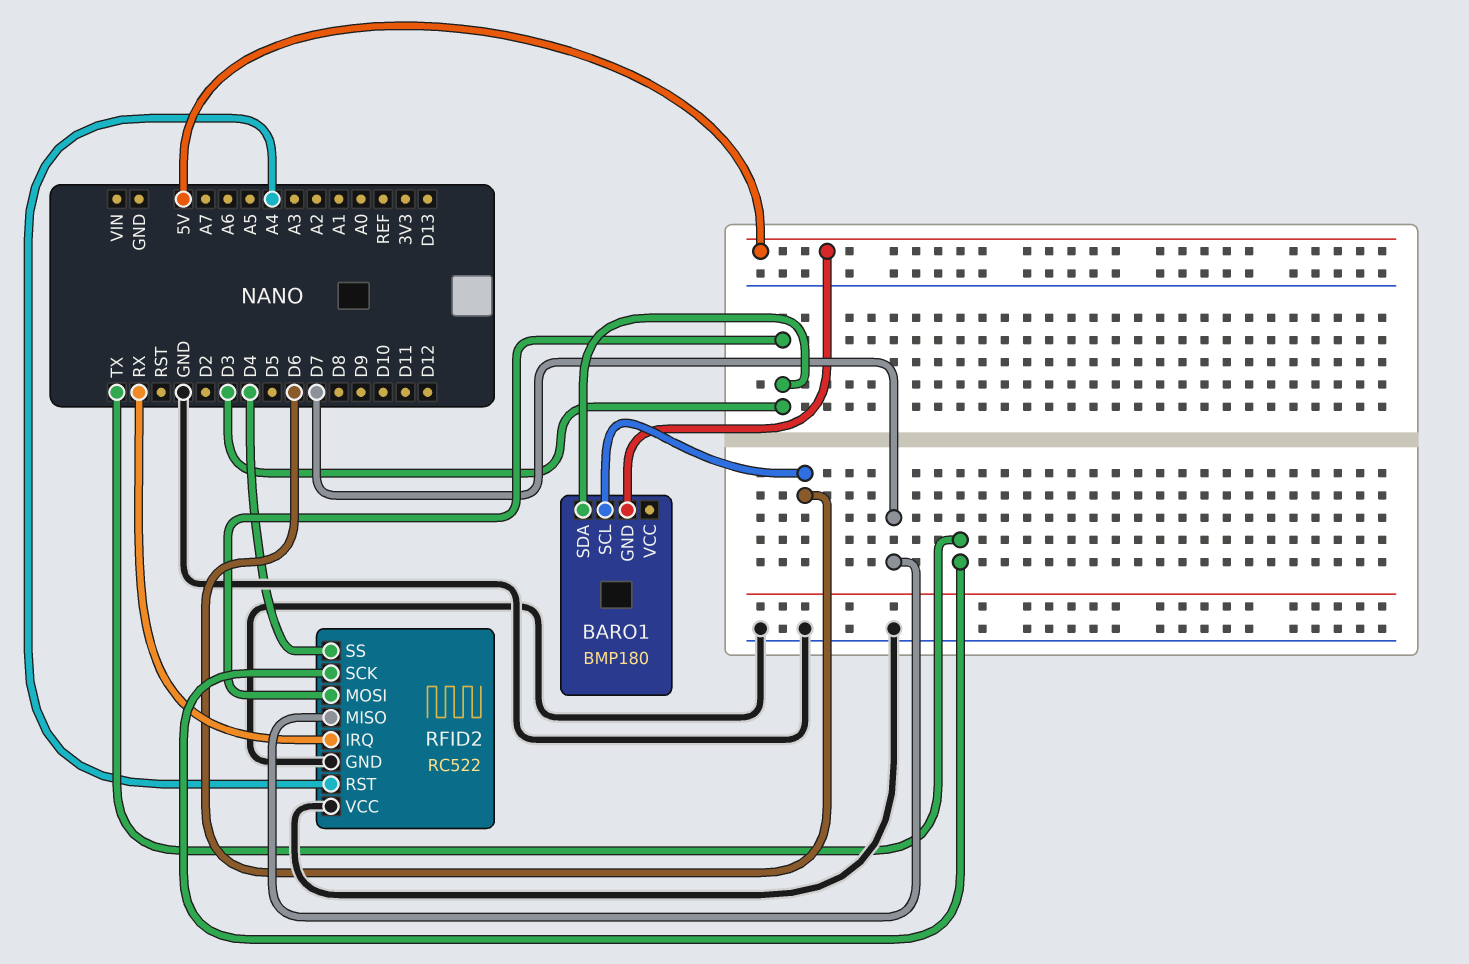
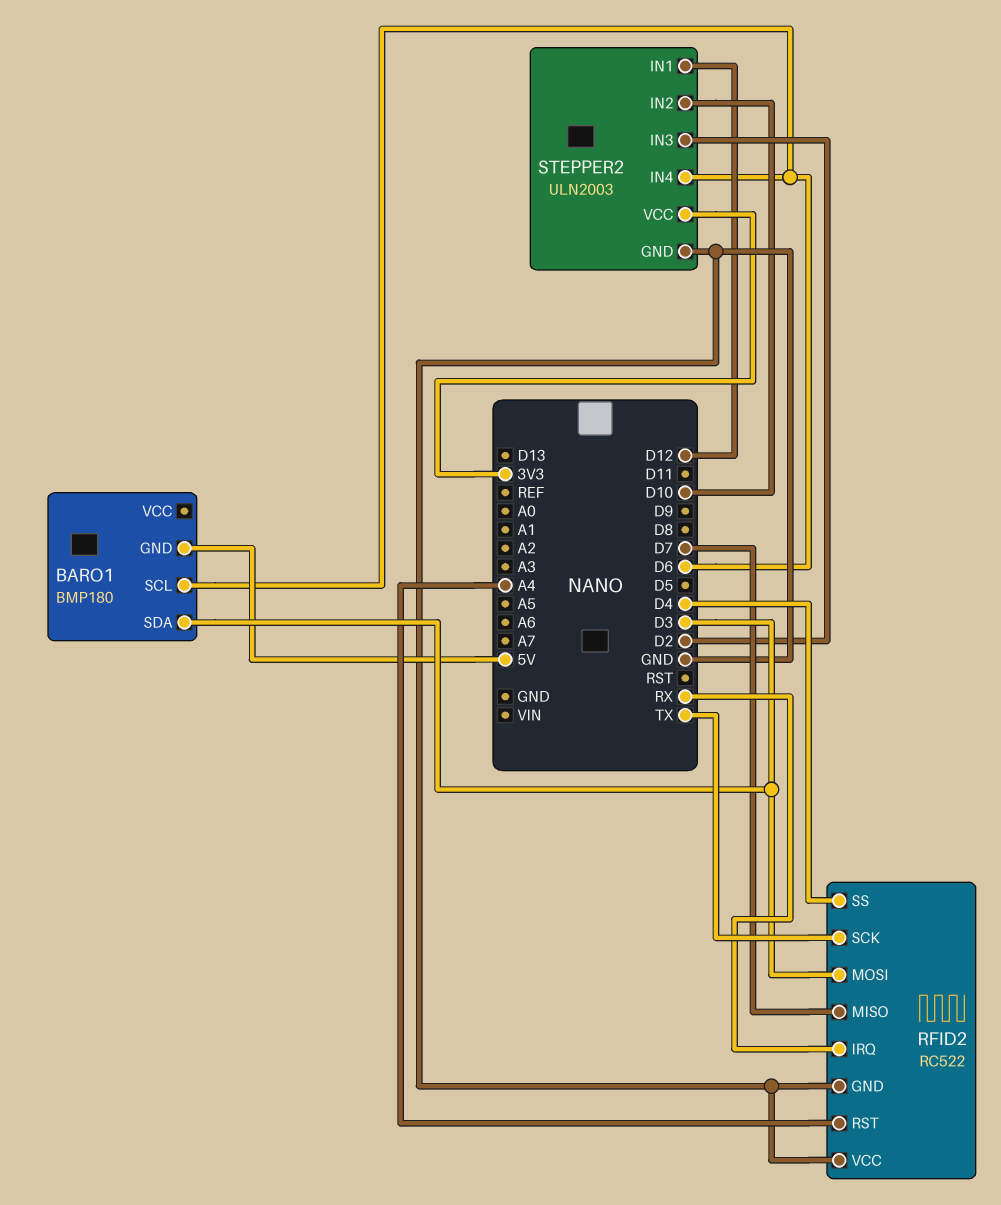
STEPPER2: none -> ULN2003
STEPPER2 pin GND: none -> GND
STEPPER2 pin IN1: none -> D12
STEPPER2 pin IN2: none -> D10
STEPPER2 pin IN3: none -> D2
STEPPER2 pin IN4: none -> D6
STEPPER2 pin VCC: none -> 3V3

